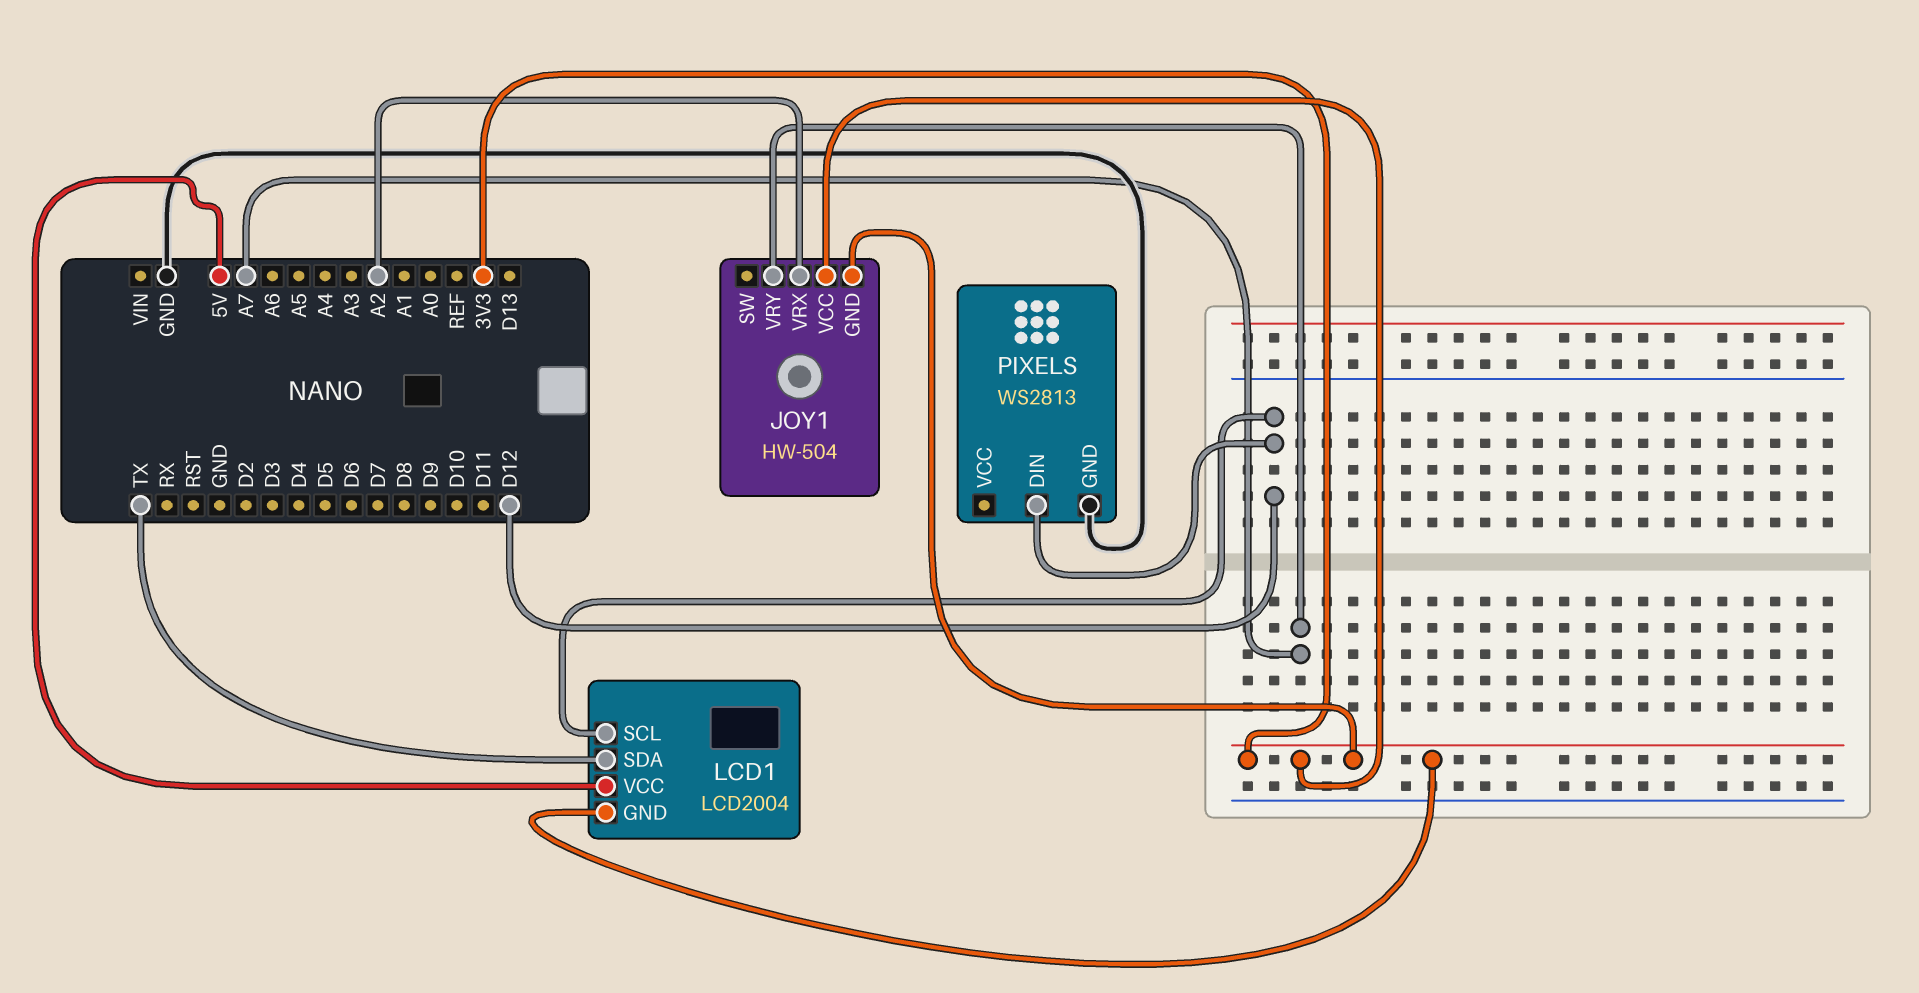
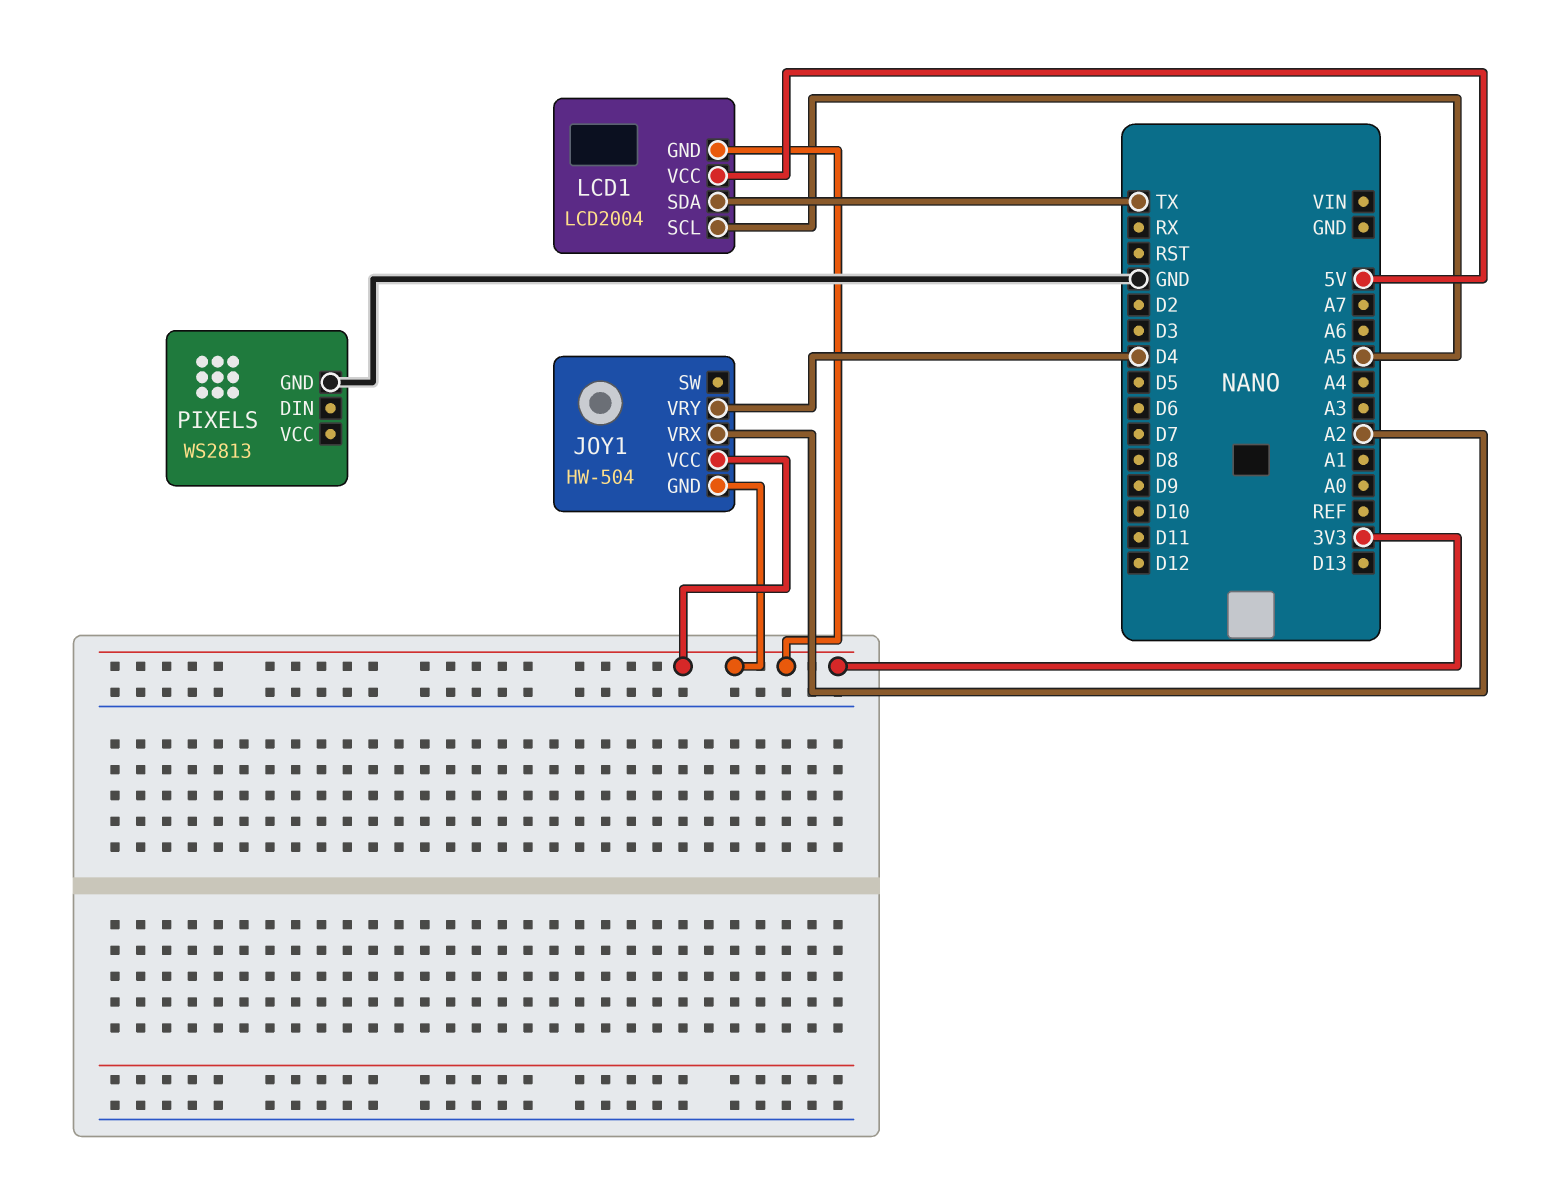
JOY1 pin VRY: A7 -> D4
LCD1 pin SCL: D12 -> A5
PIXELS pin DIN: D12 -> none

